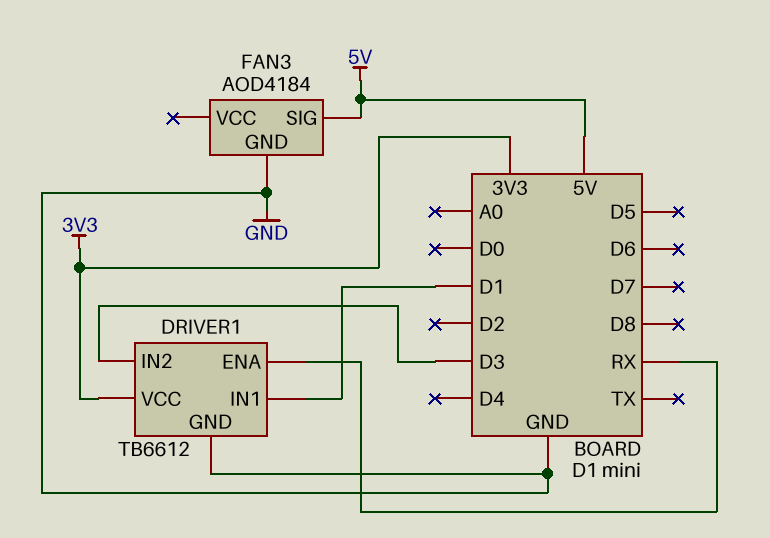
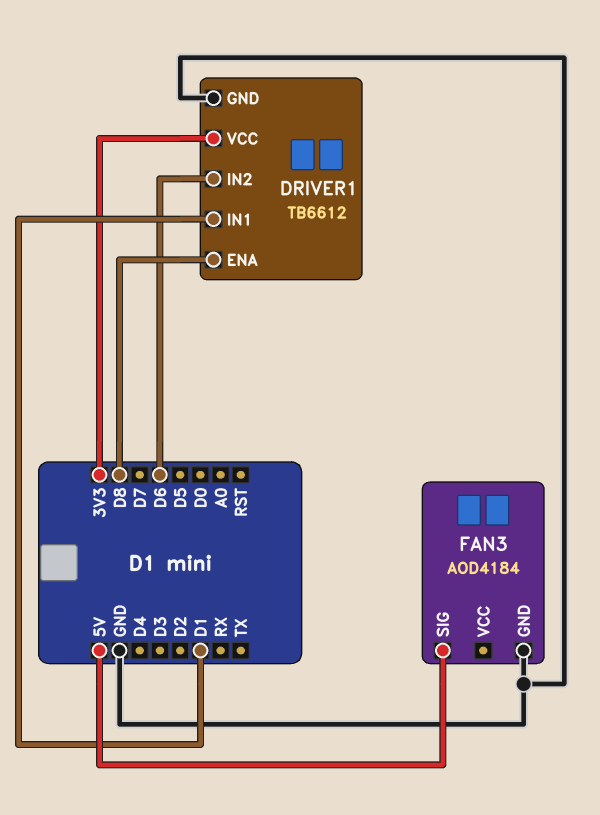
DRIVER1 pin ENA: RX -> D8
DRIVER1 pin IN2: D3 -> D6

